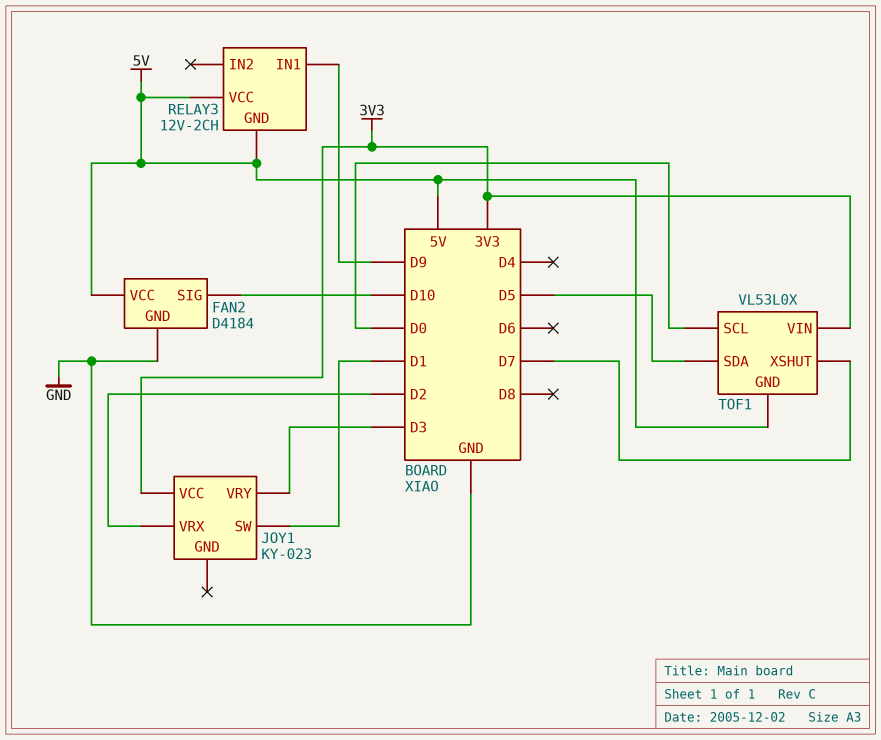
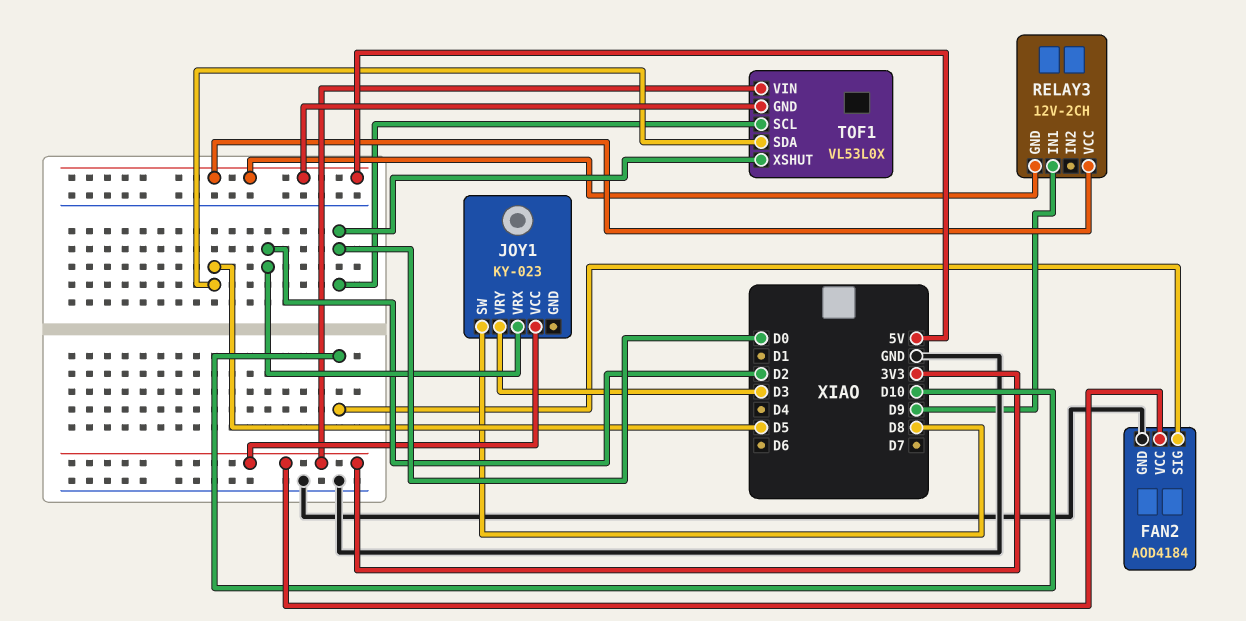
FAN2: D4184 -> AOD4184
FAN2 pin VCC: 5V -> 3V3
JOY1 pin SW: D1 -> D8
TOF1 pin XSHUT: D7 -> D0

